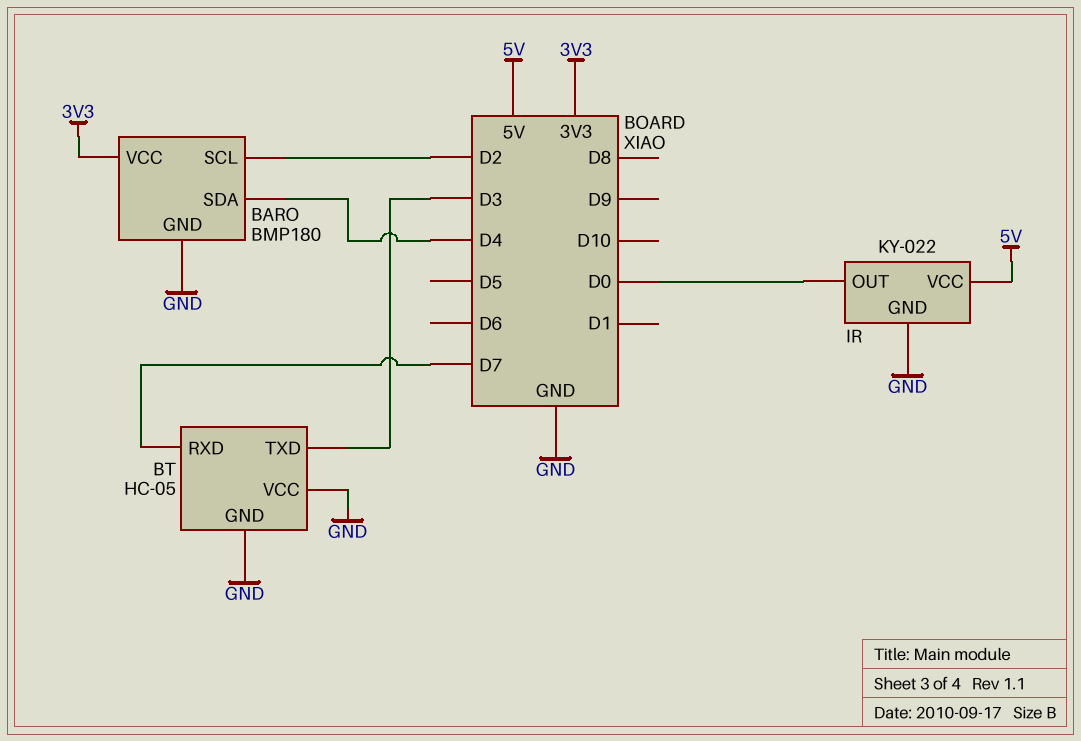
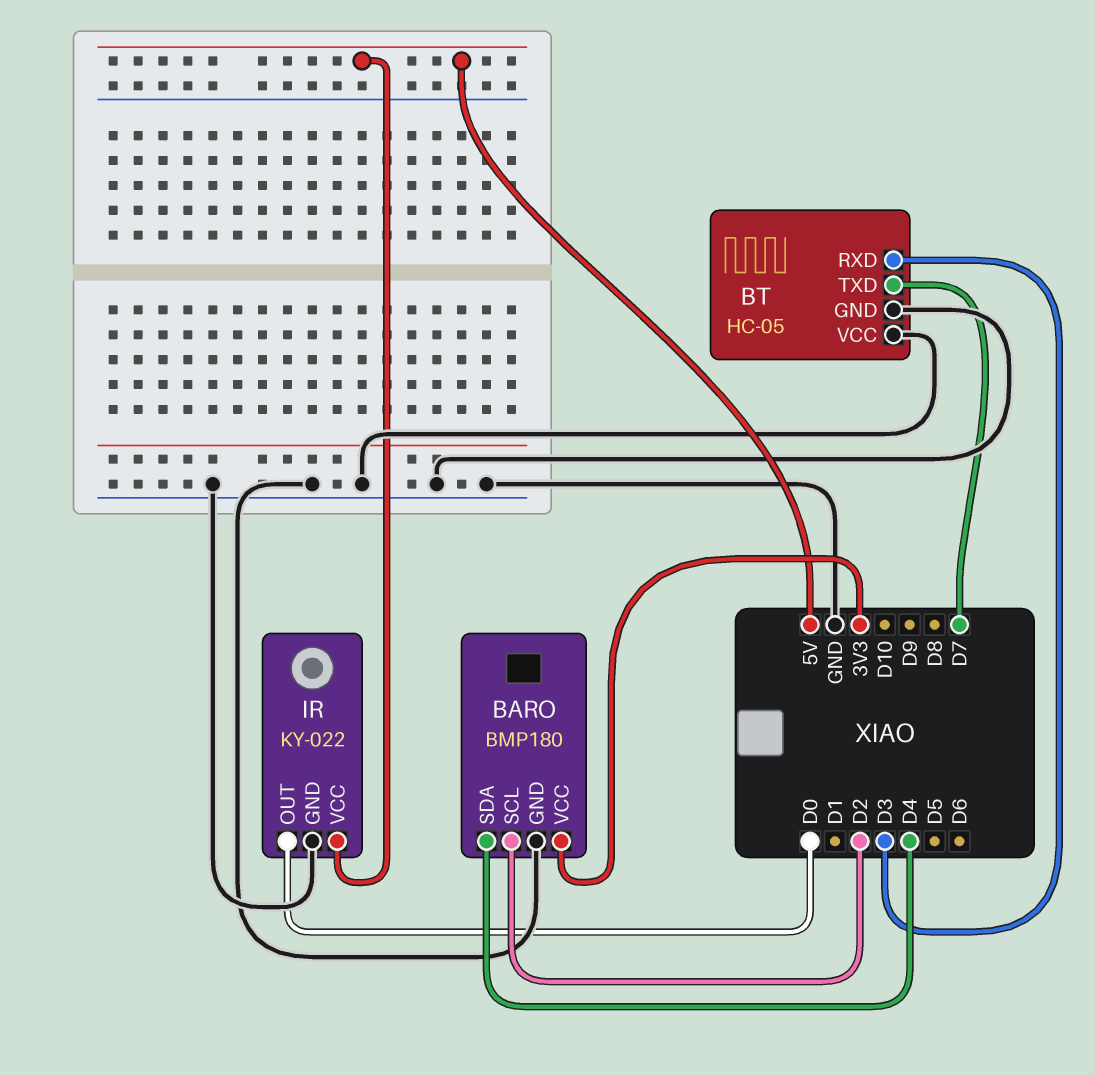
BT pin RXD: D7 -> D3
BT pin TXD: D3 -> D7

